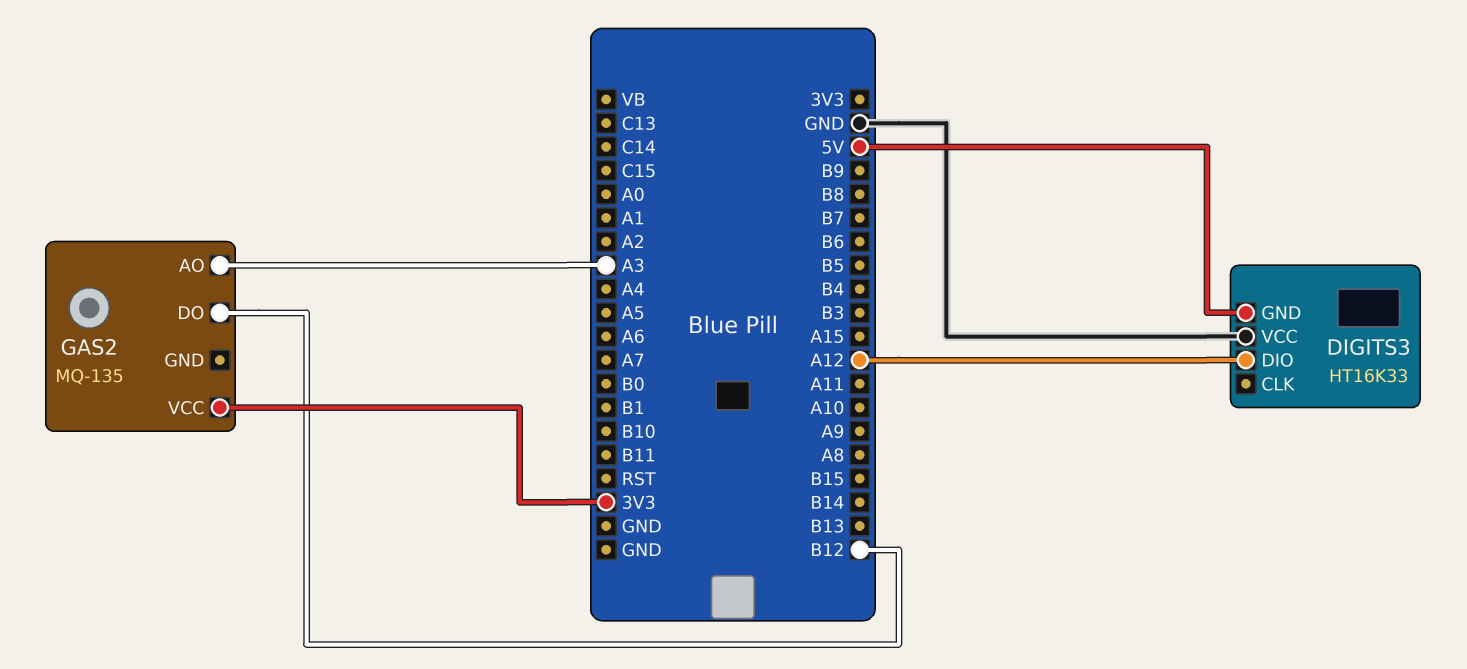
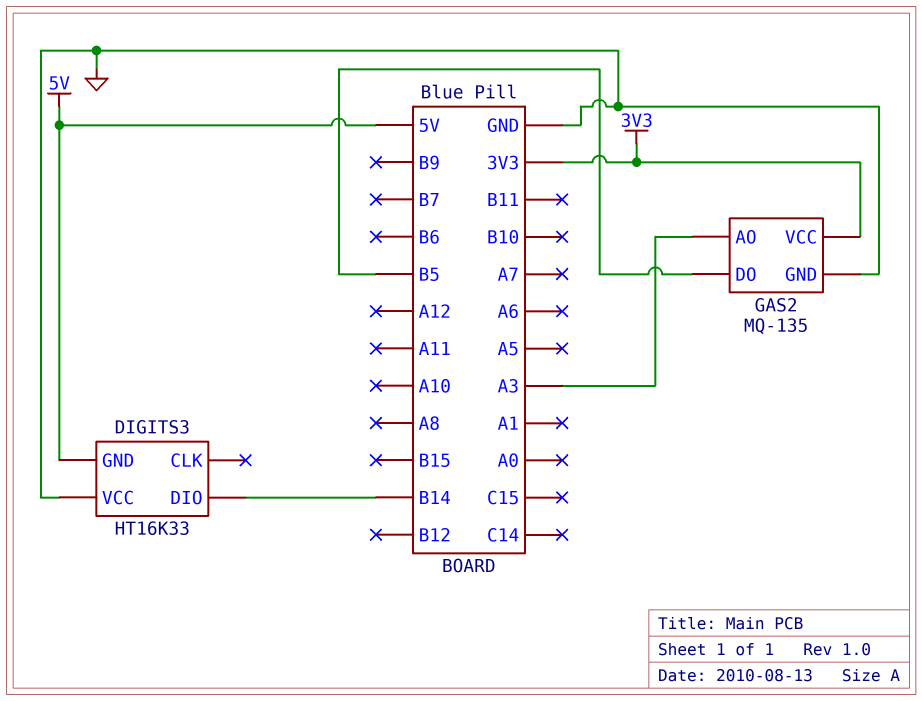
DIGITS3 pin DIO: A12 -> B14
GAS2 pin DO: B12 -> B5
GAS2 pin GND: none -> GND

